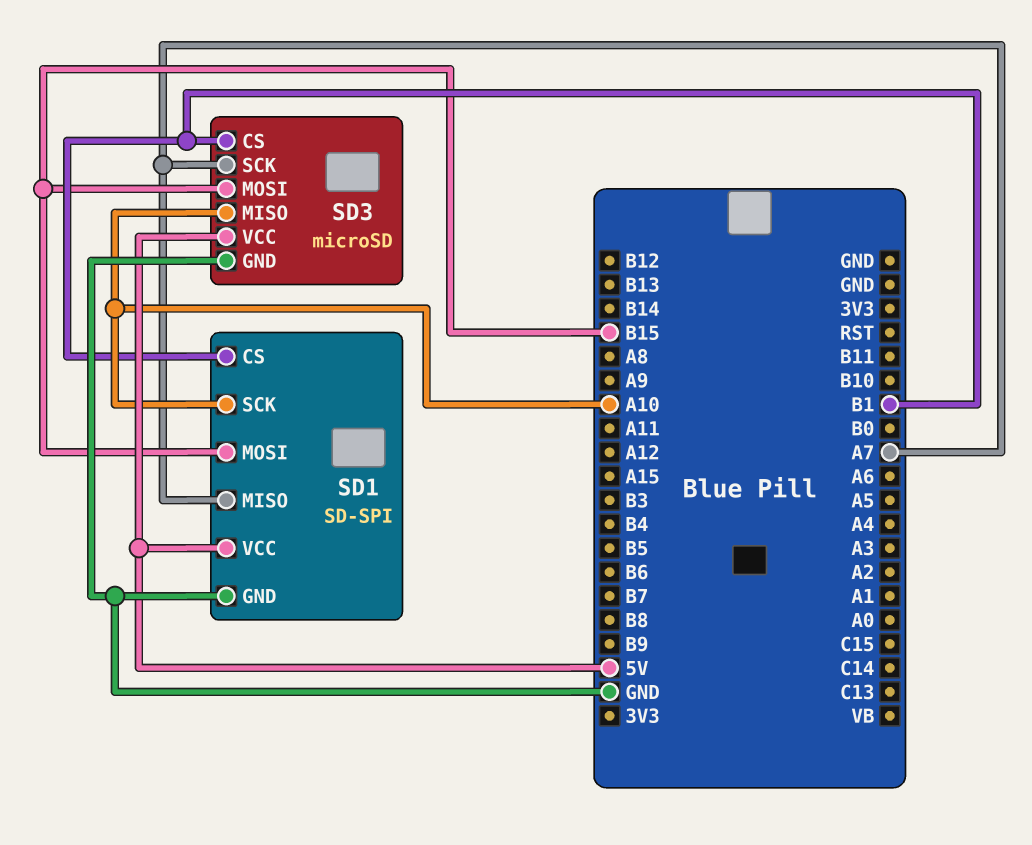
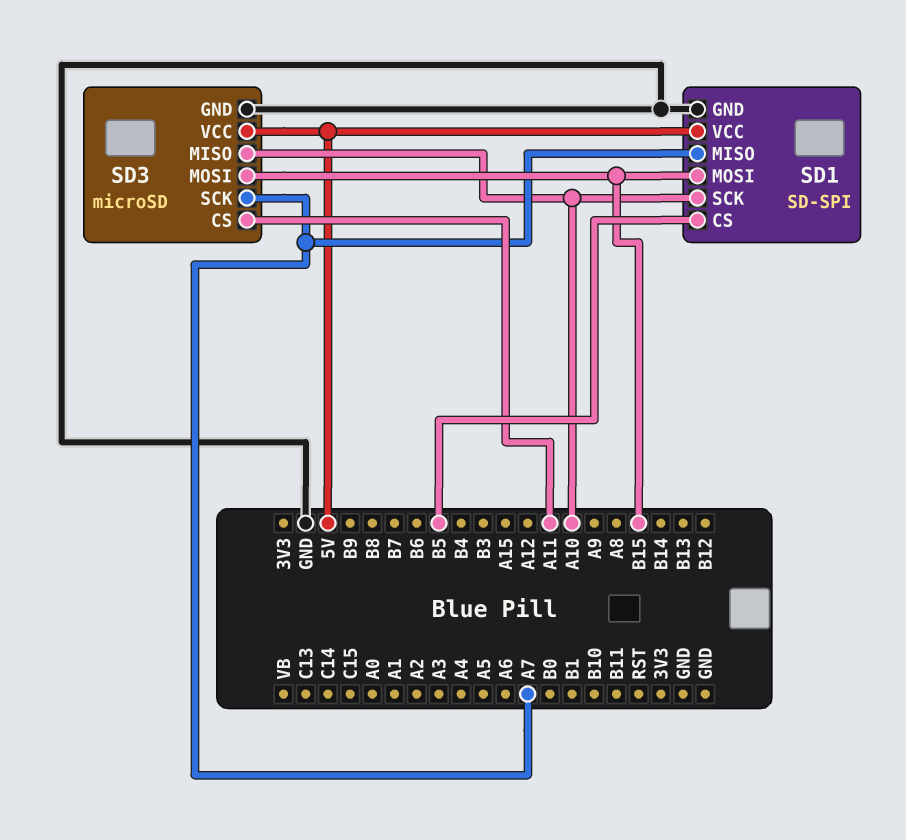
SD1 pin CS: B1 -> B5
SD3 pin CS: B1 -> A11

